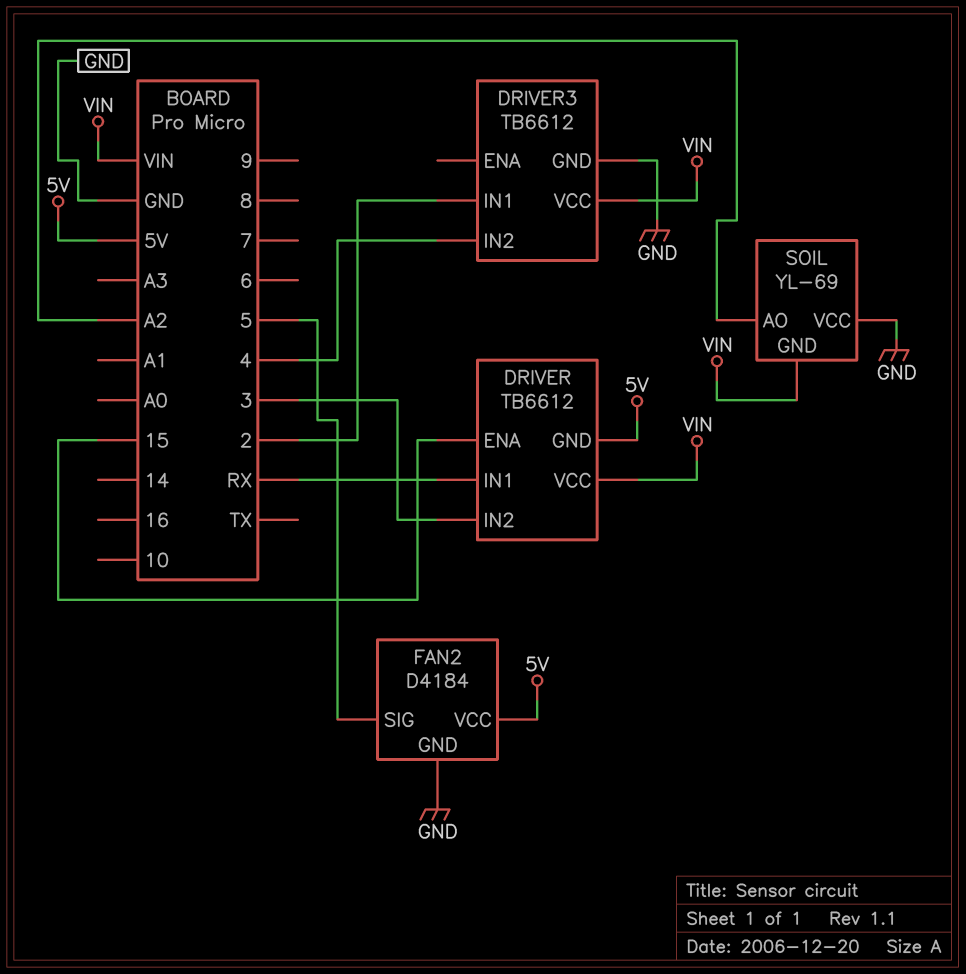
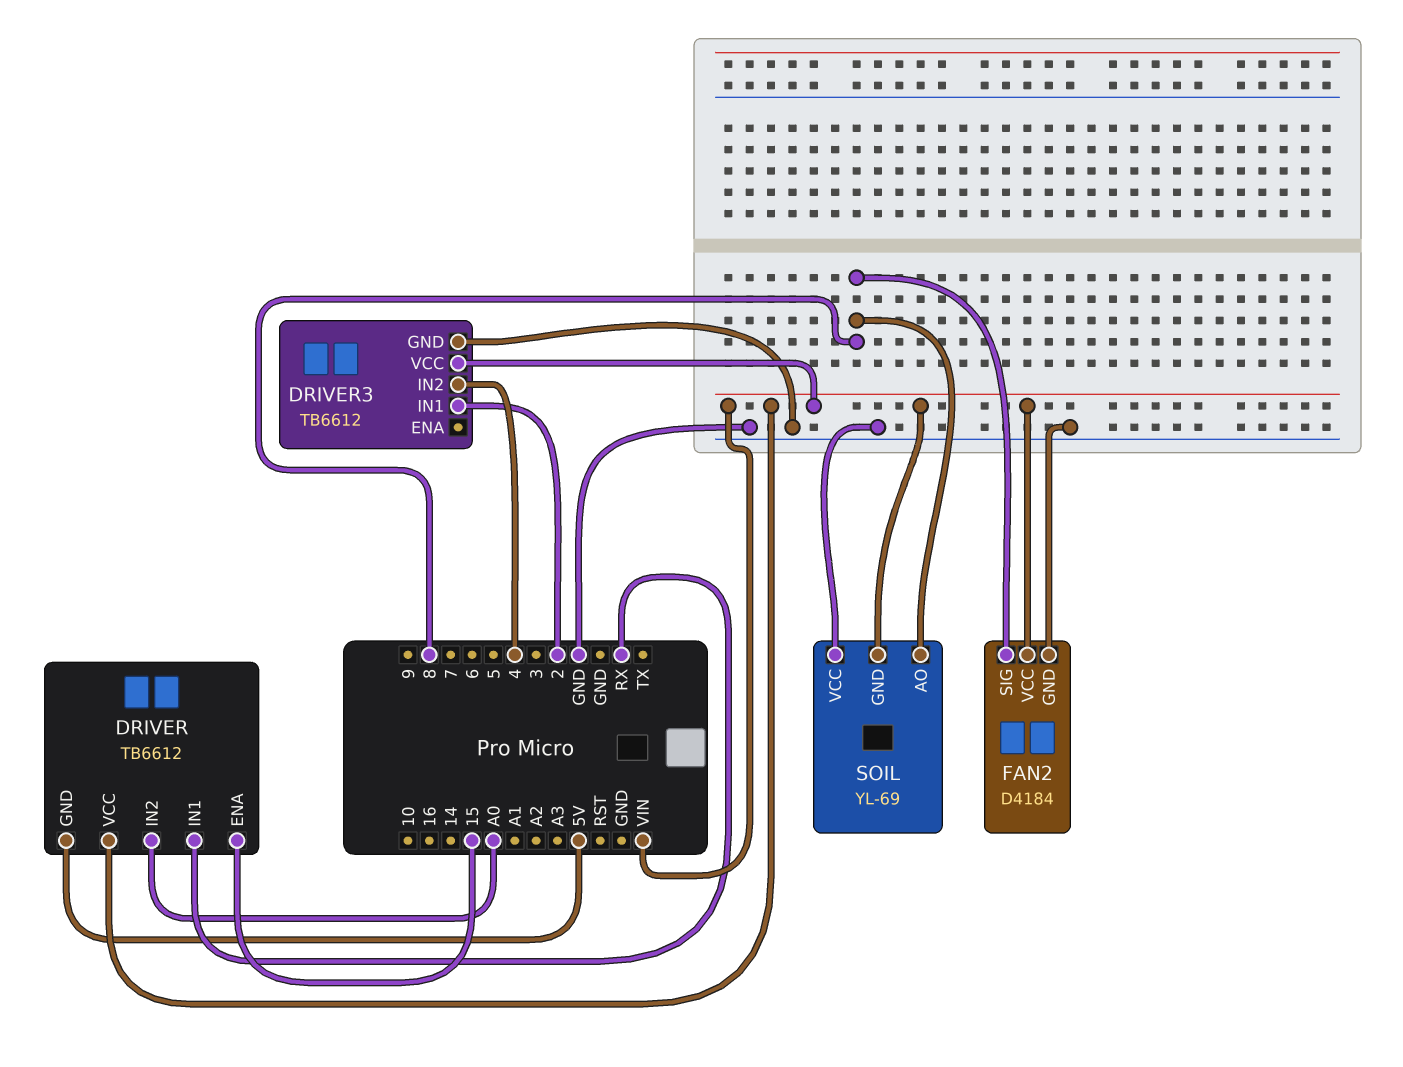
DRIVER pin IN2: 3 -> A0
FAN2 pin SIG: 5 -> 8
FAN2 pin VCC: 5V -> VIN
SOIL pin AO: A2 -> 8

